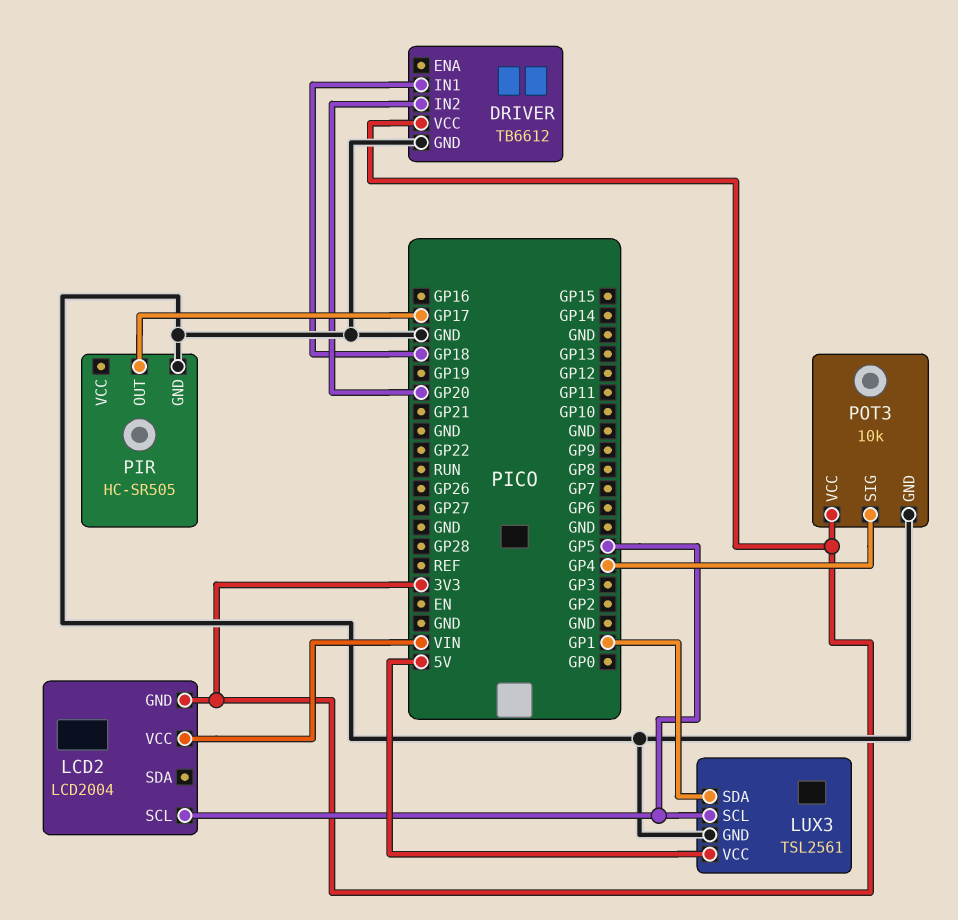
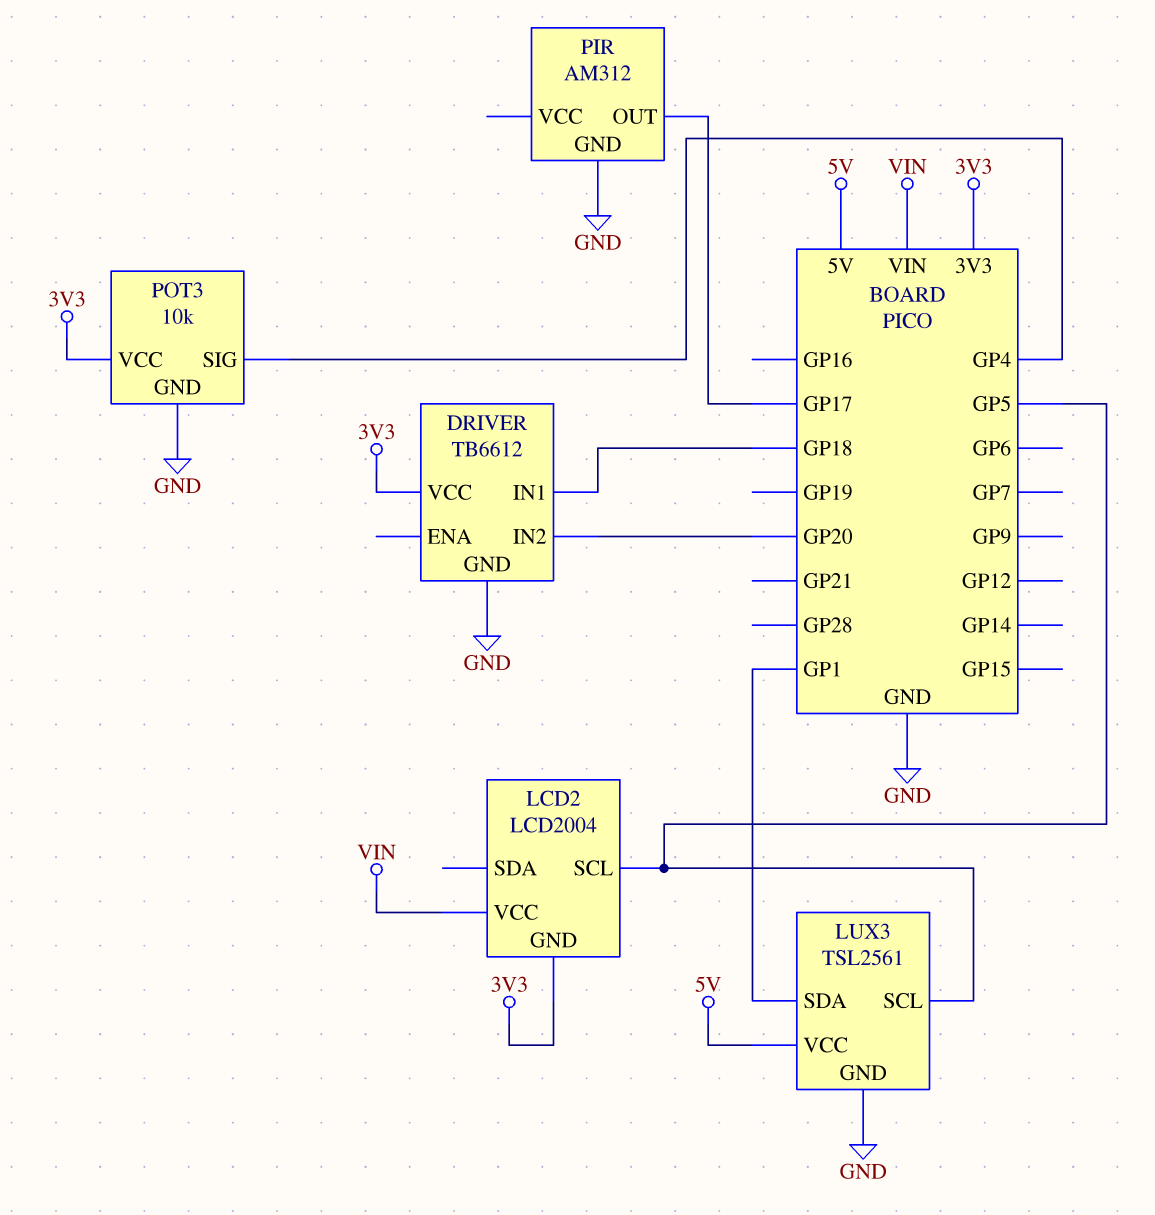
PIR: HC-SR505 -> AM312

